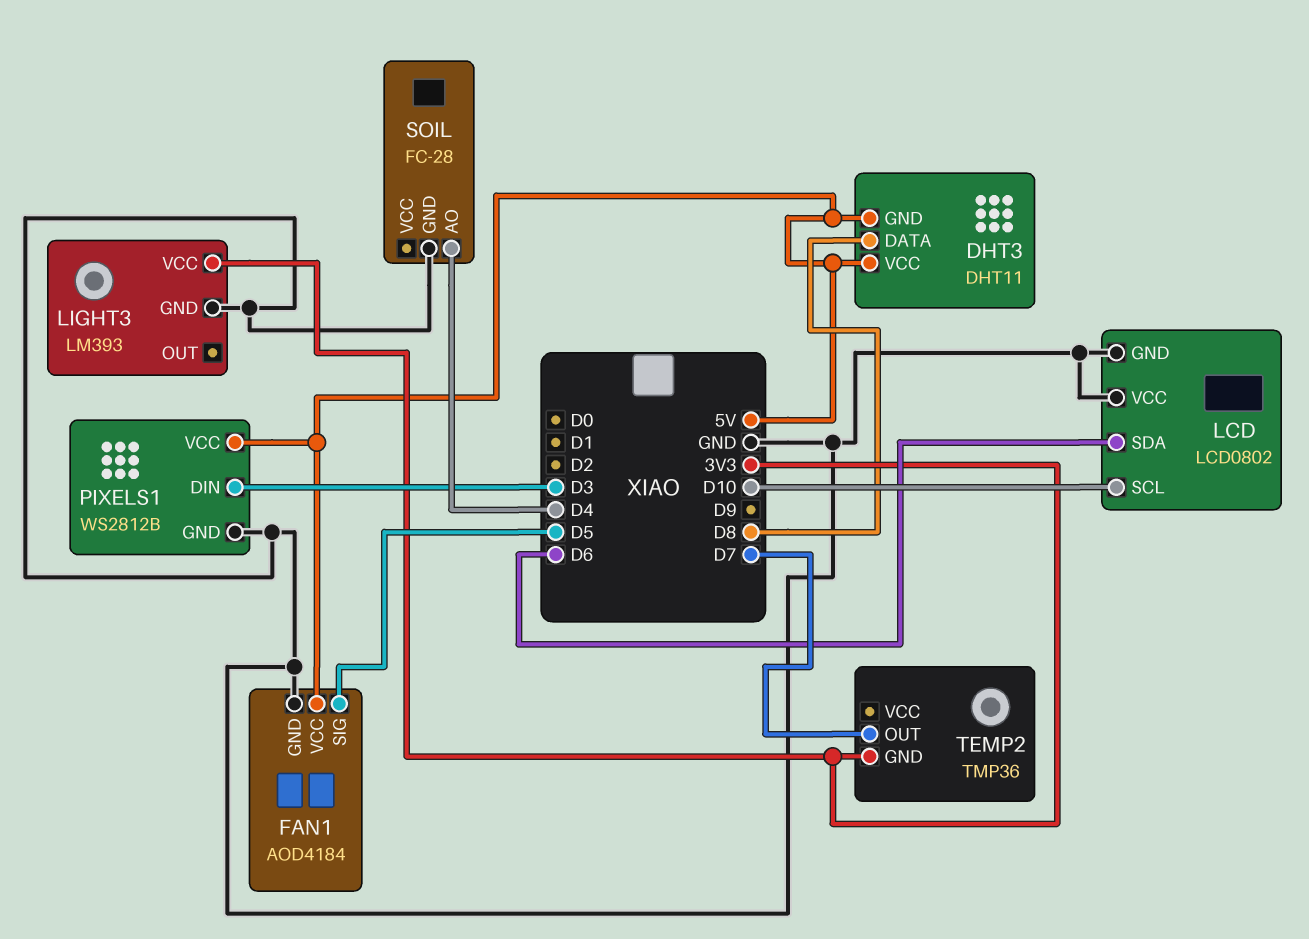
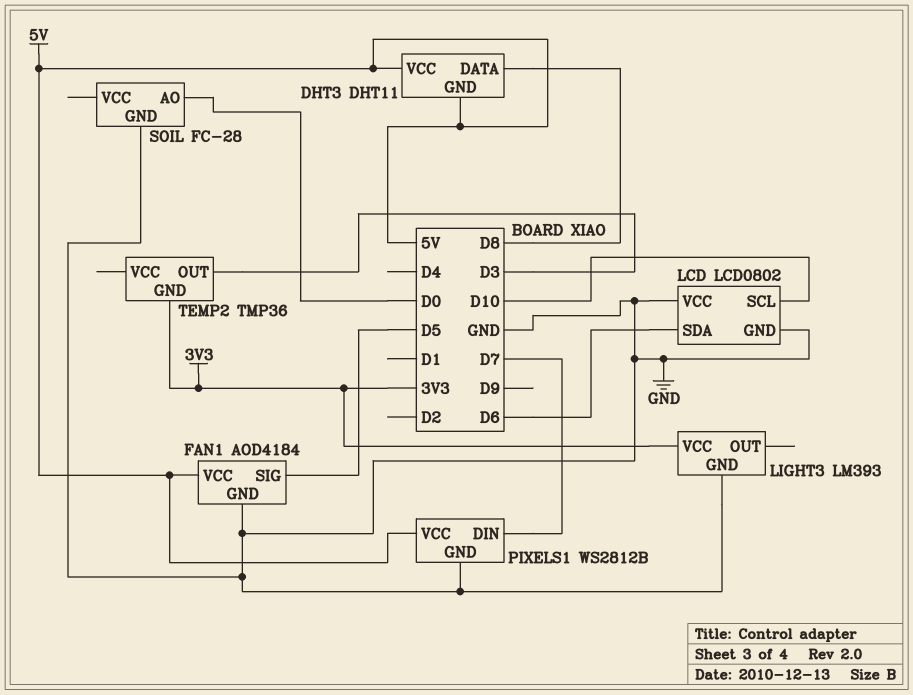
PIXELS1 pin DIN: D3 -> D7
SOIL pin AO: D4 -> D0
TEMP2 pin OUT: D7 -> D3

